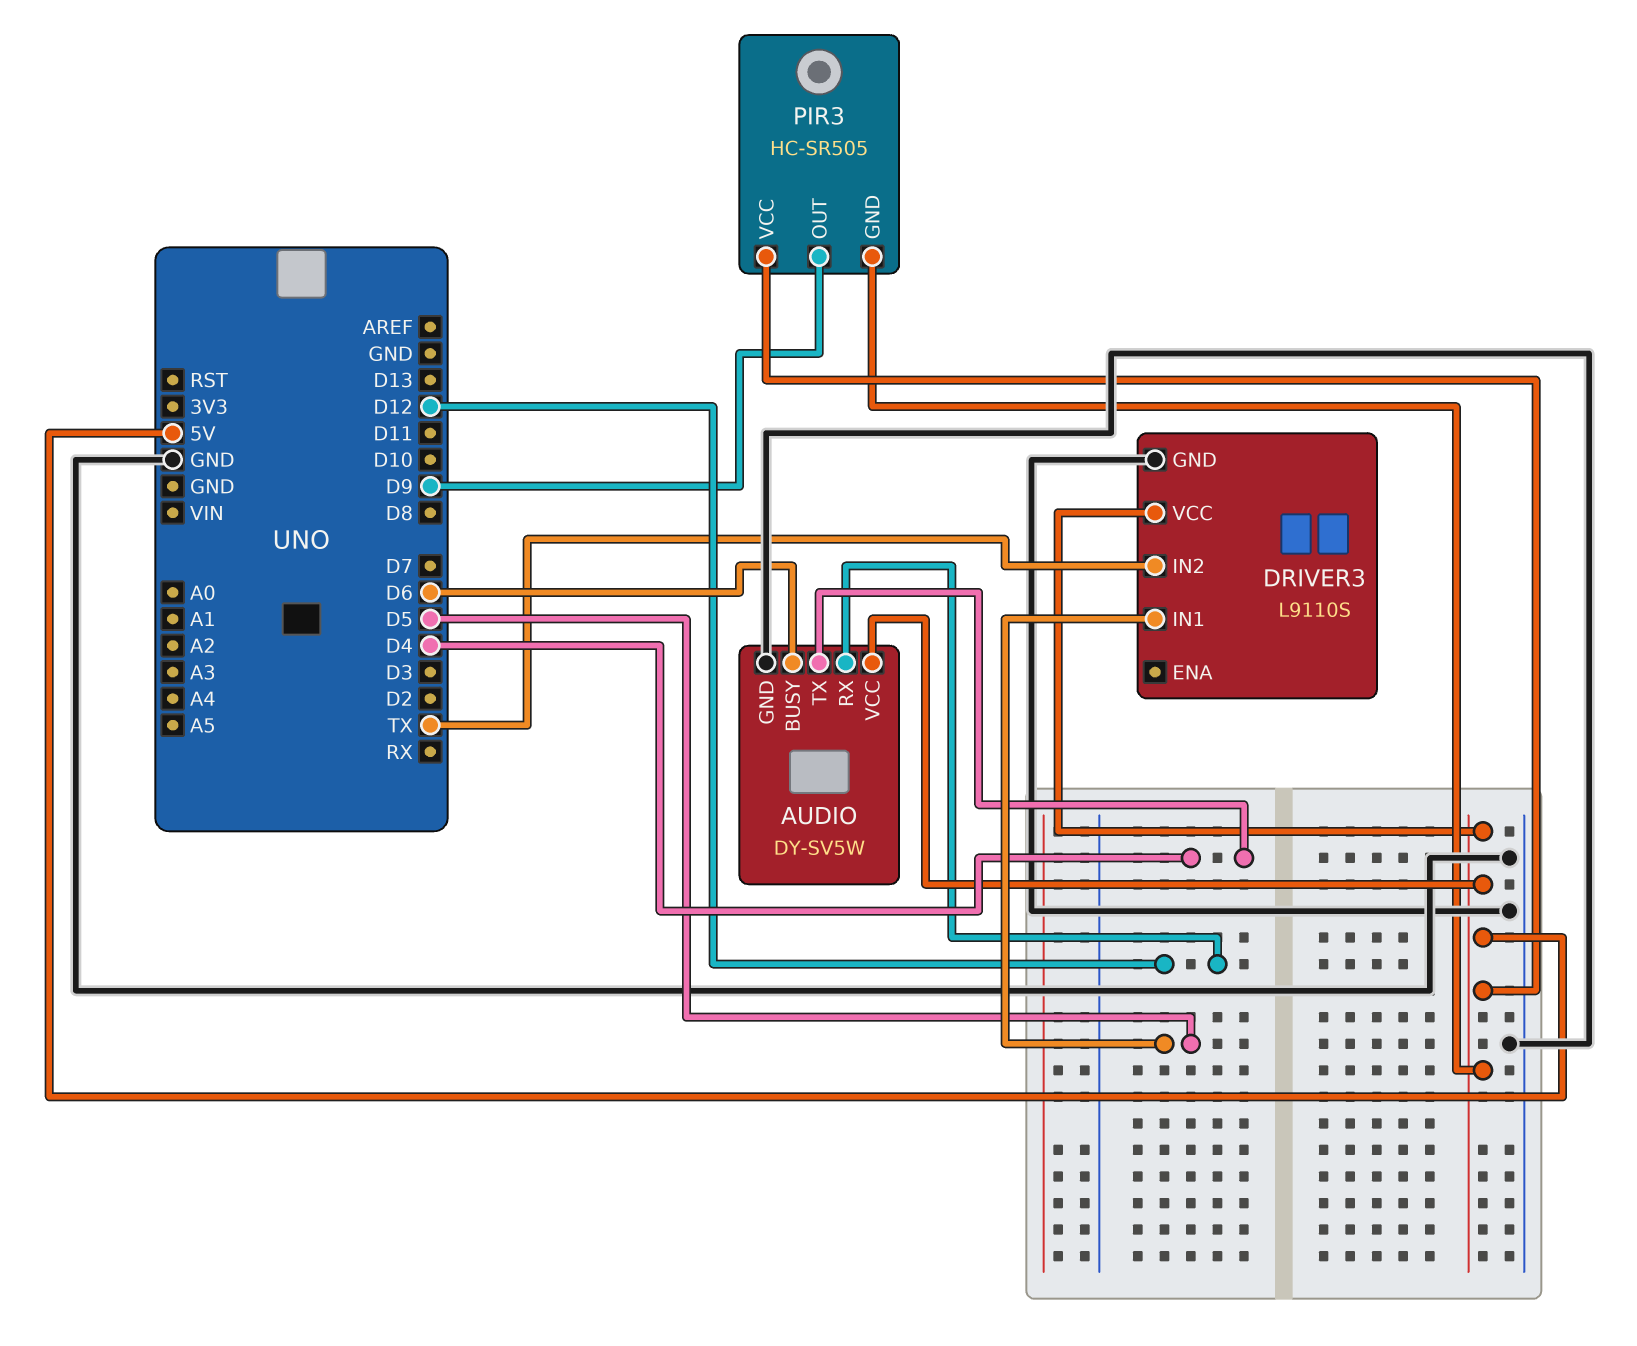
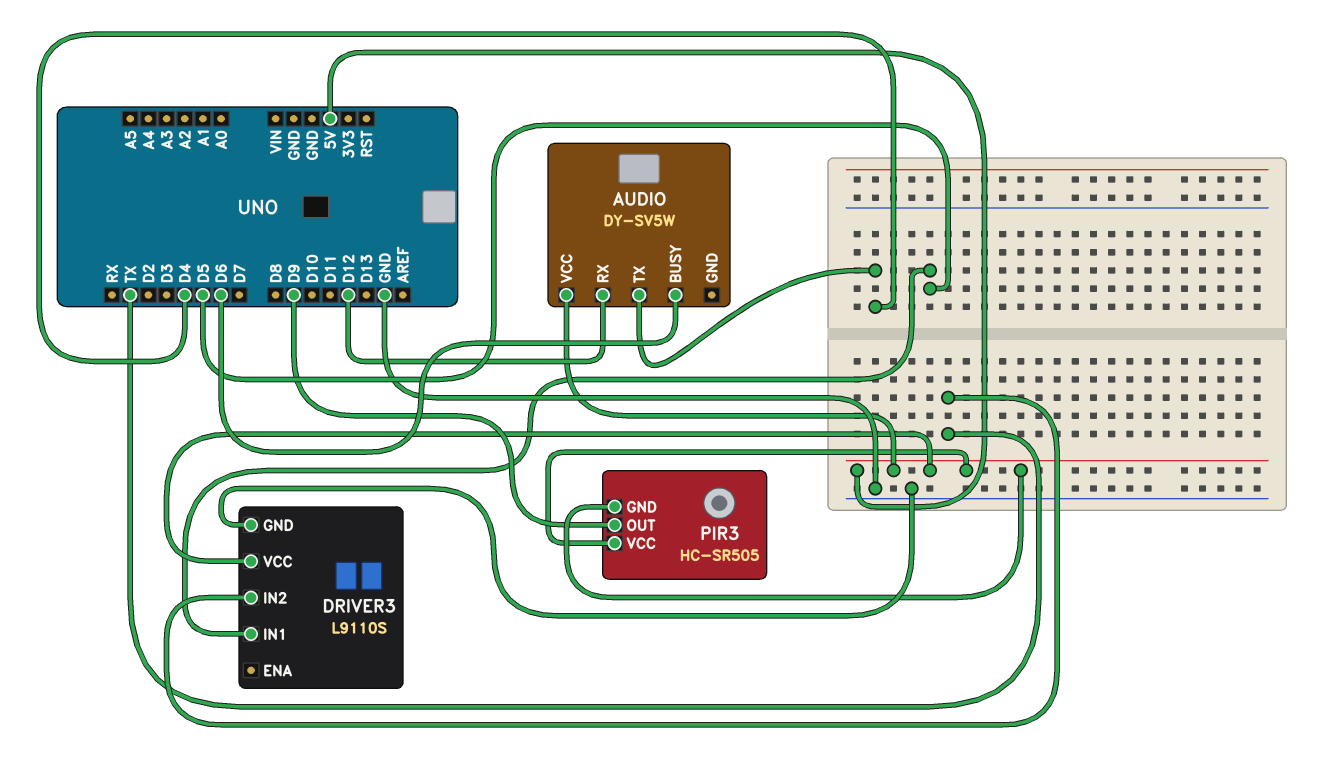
AUDIO pin GND: GND -> none

